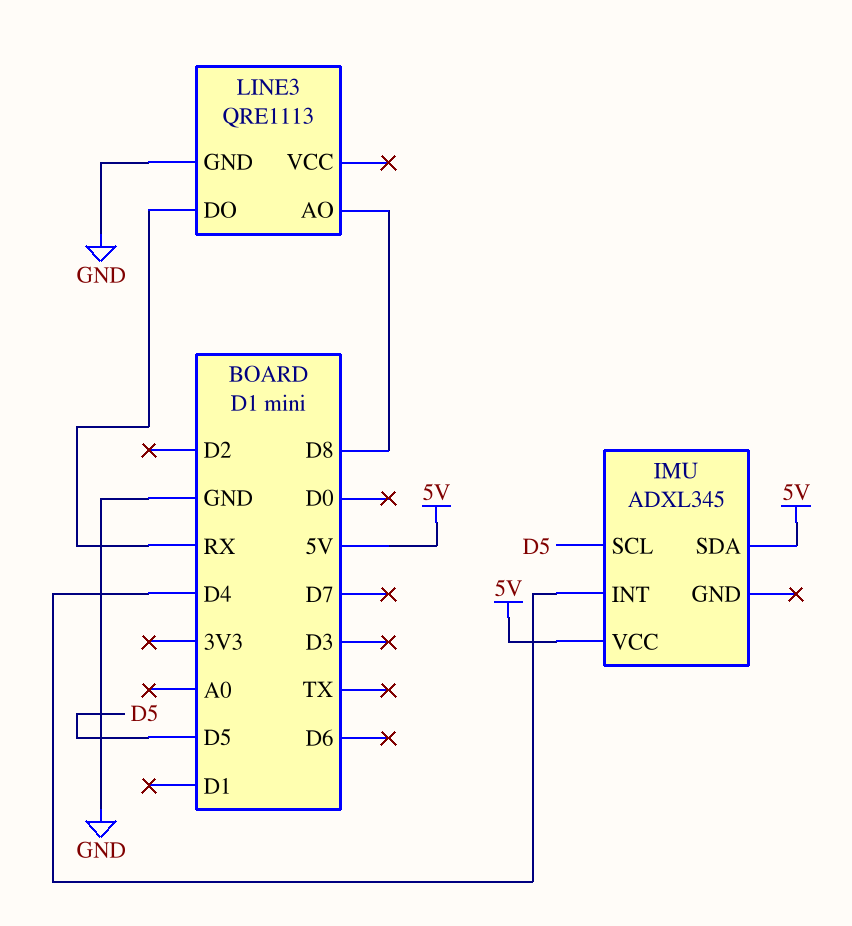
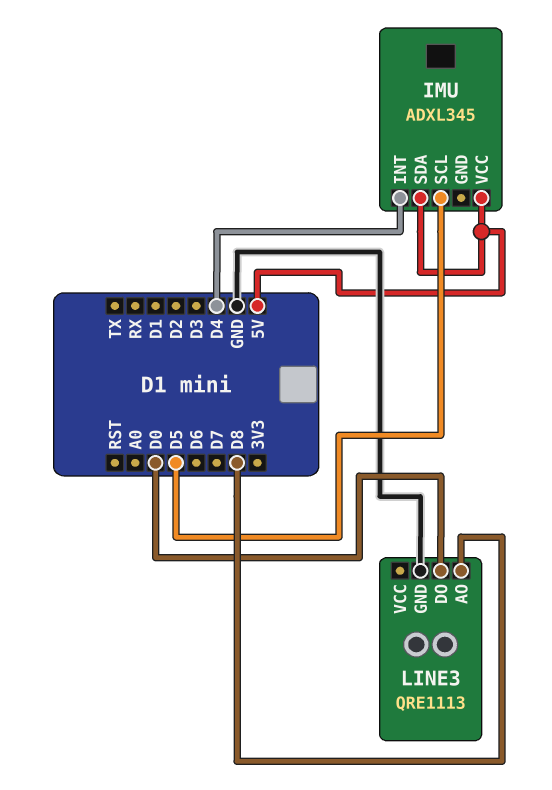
LINE3 pin DO: RX -> D0

